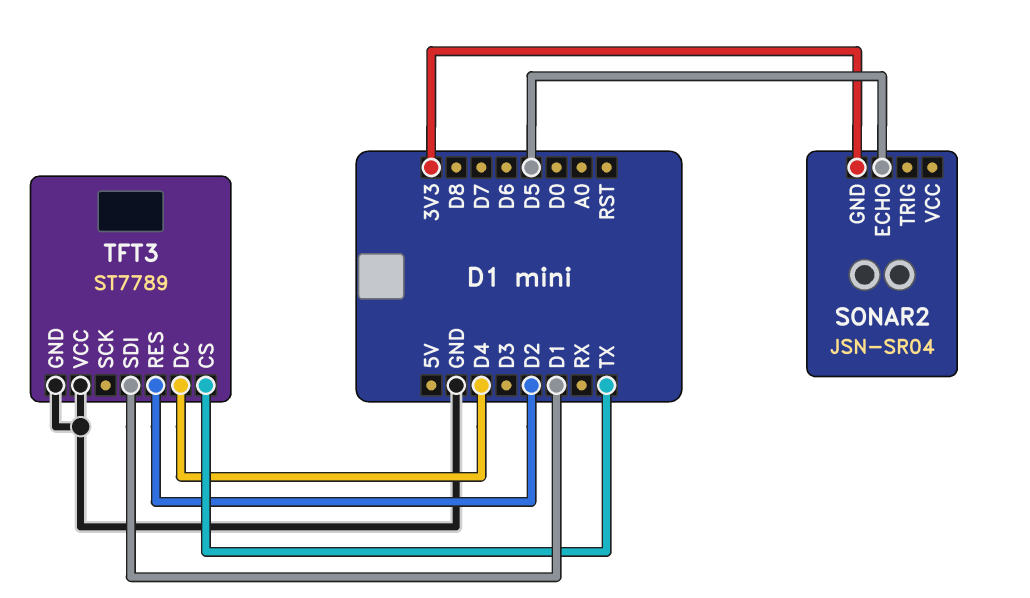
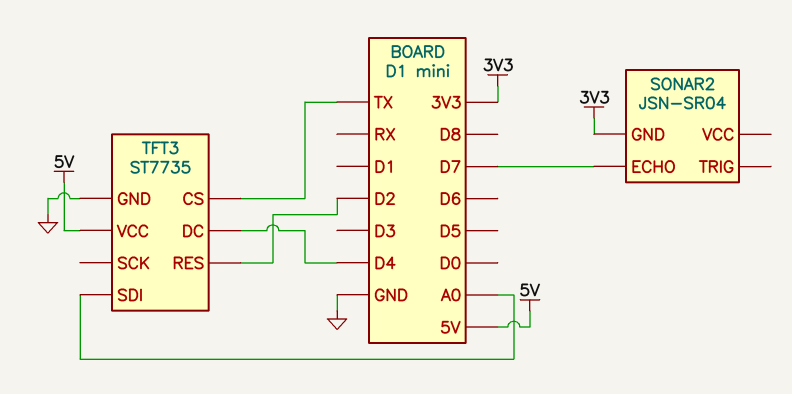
SONAR2 pin ECHO: D5 -> D7
TFT3: ST7789 -> ST7735
TFT3 pin SDI: D1 -> A0
TFT3 pin VCC: GND -> 5V

